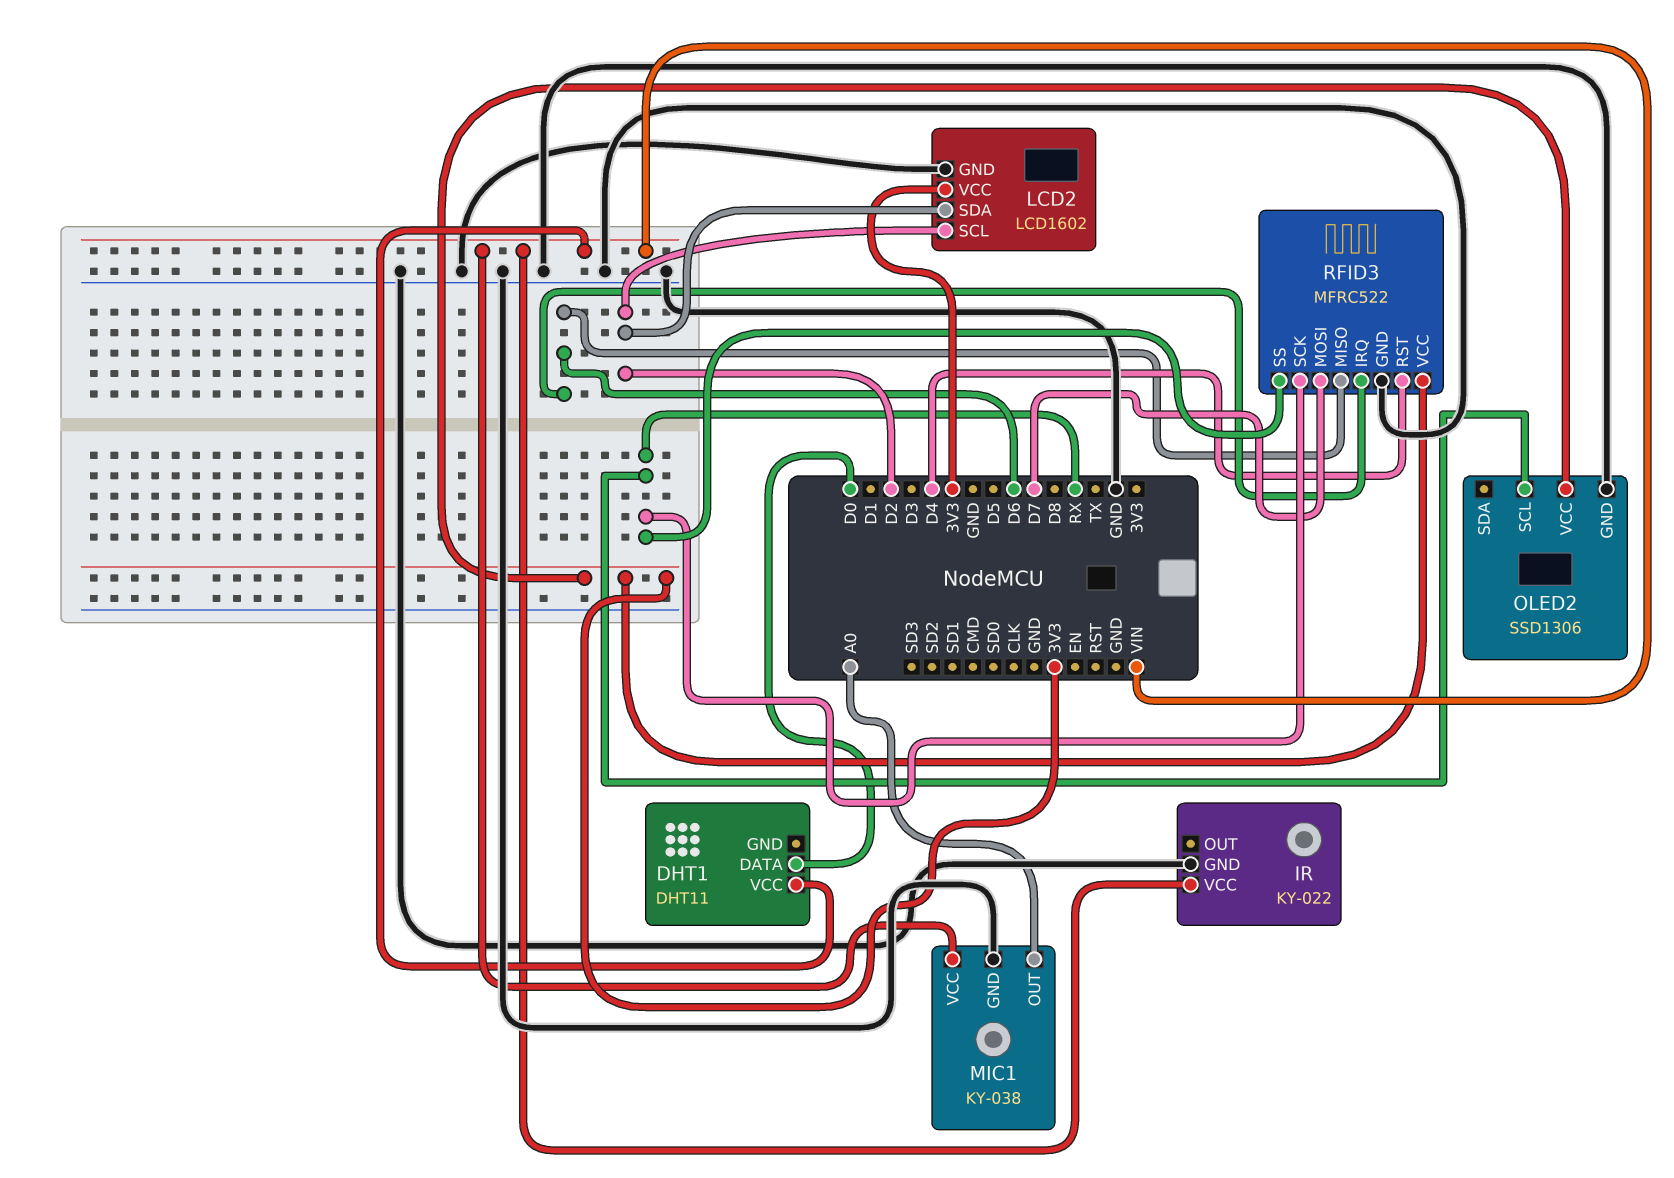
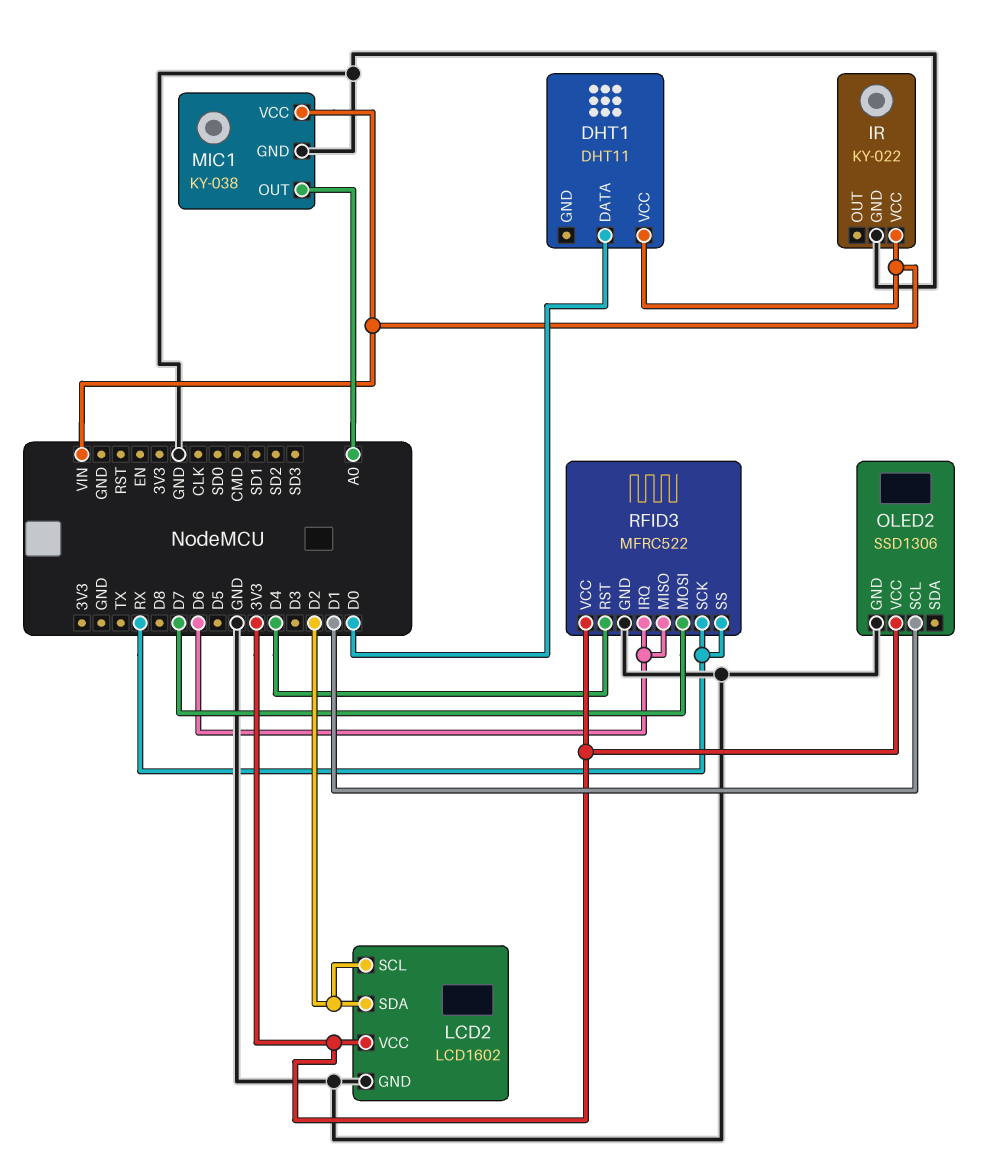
OLED2 pin SCL: RX -> D1

